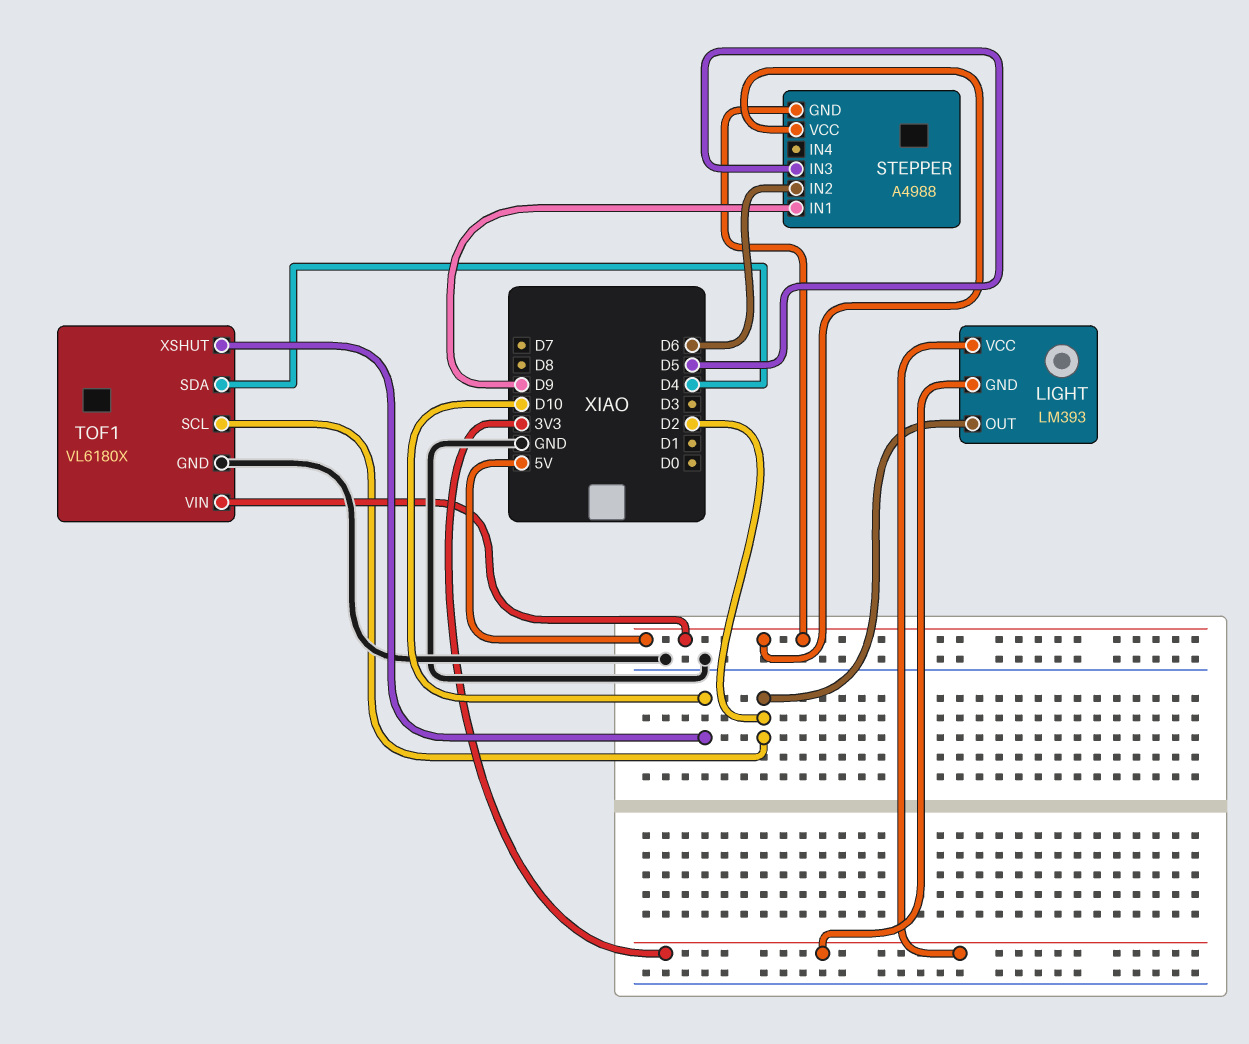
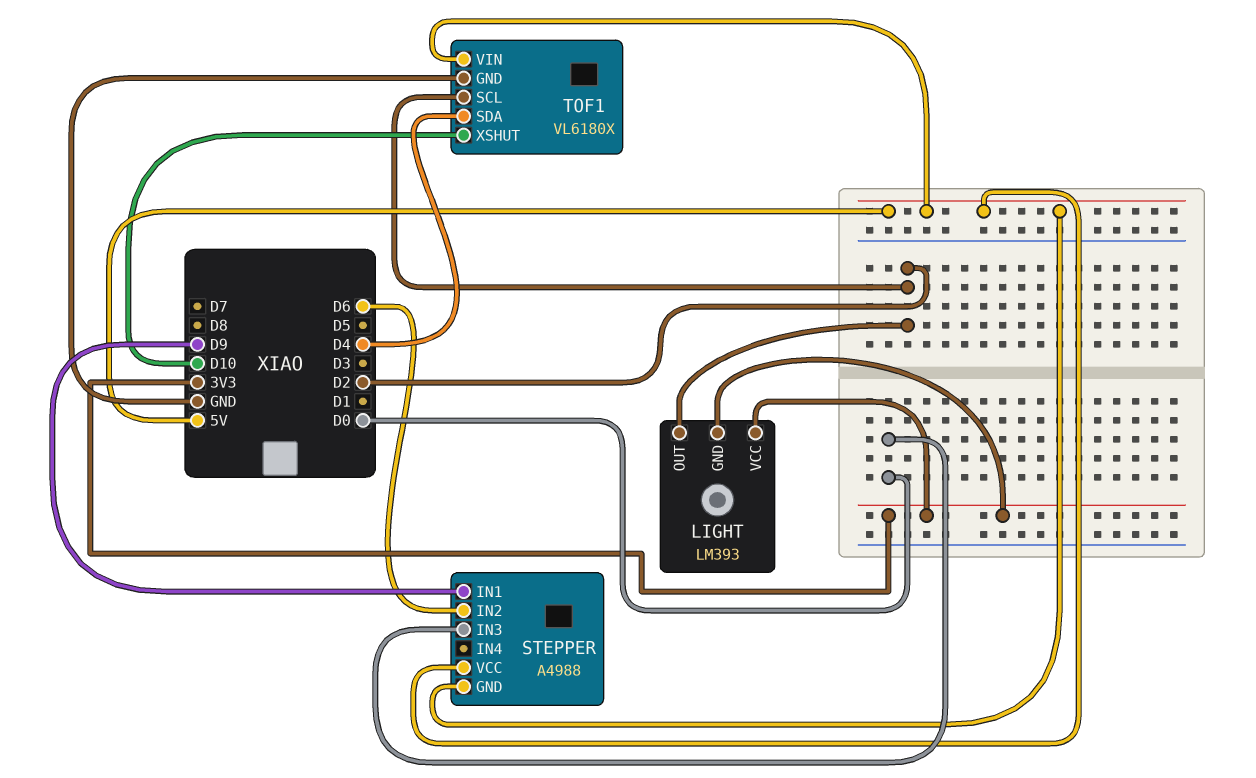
STEPPER pin IN3: D5 -> D0

